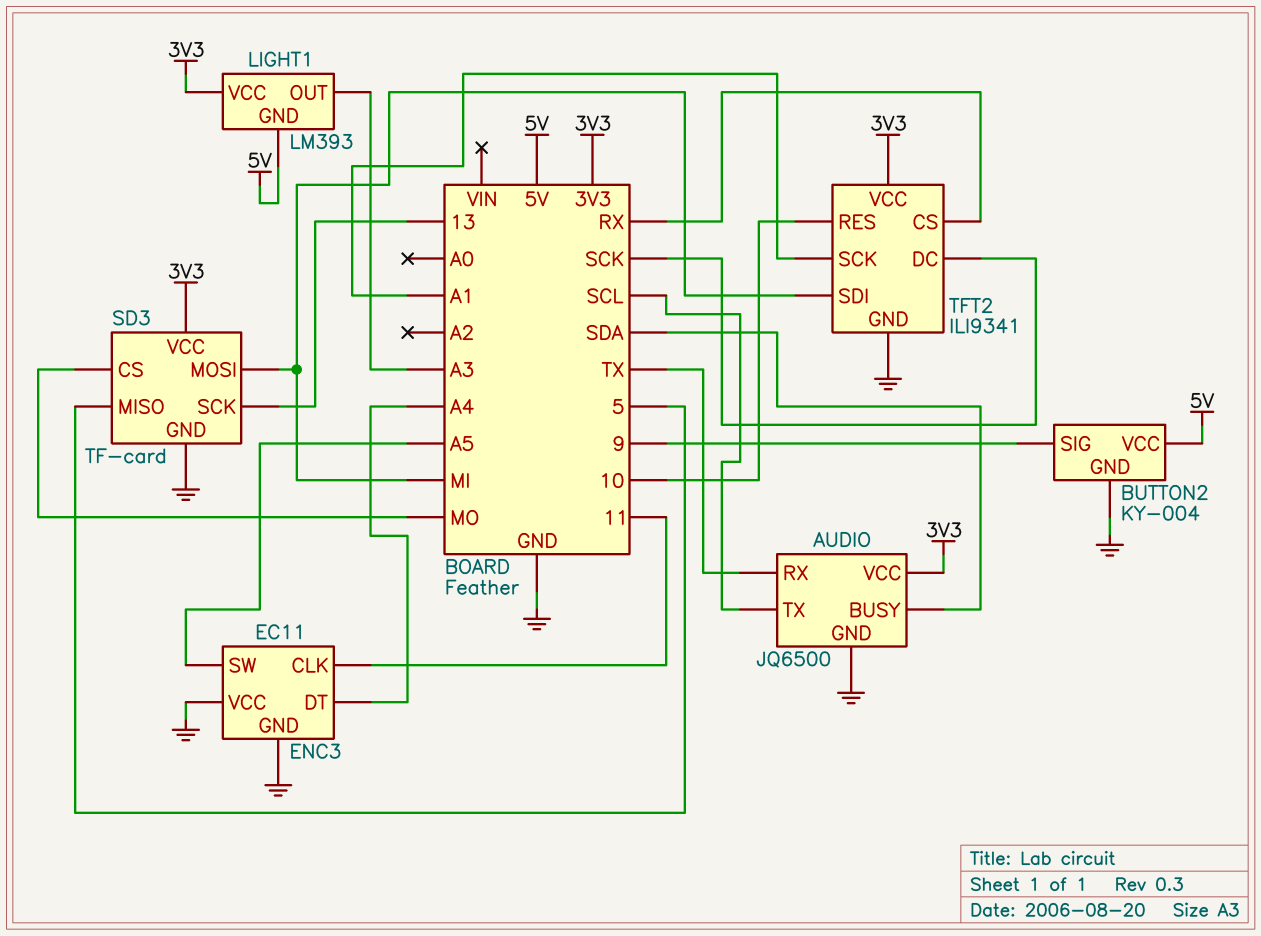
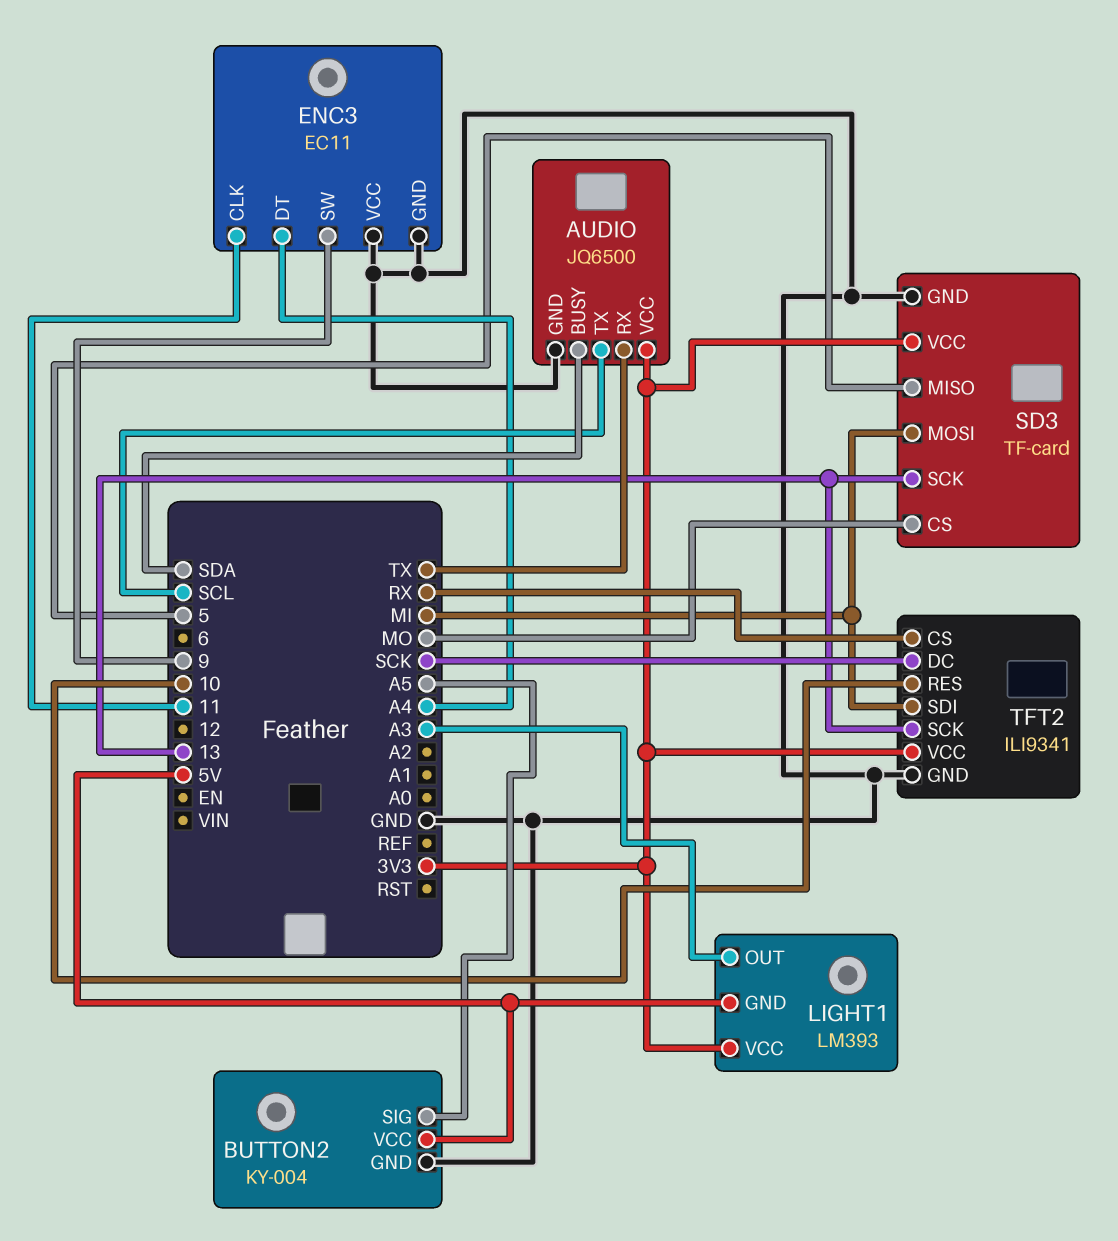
BUTTON2 pin SIG: 9 -> A5
ENC3 pin SW: A5 -> 9
TFT2 pin SCK: A1 -> 13

